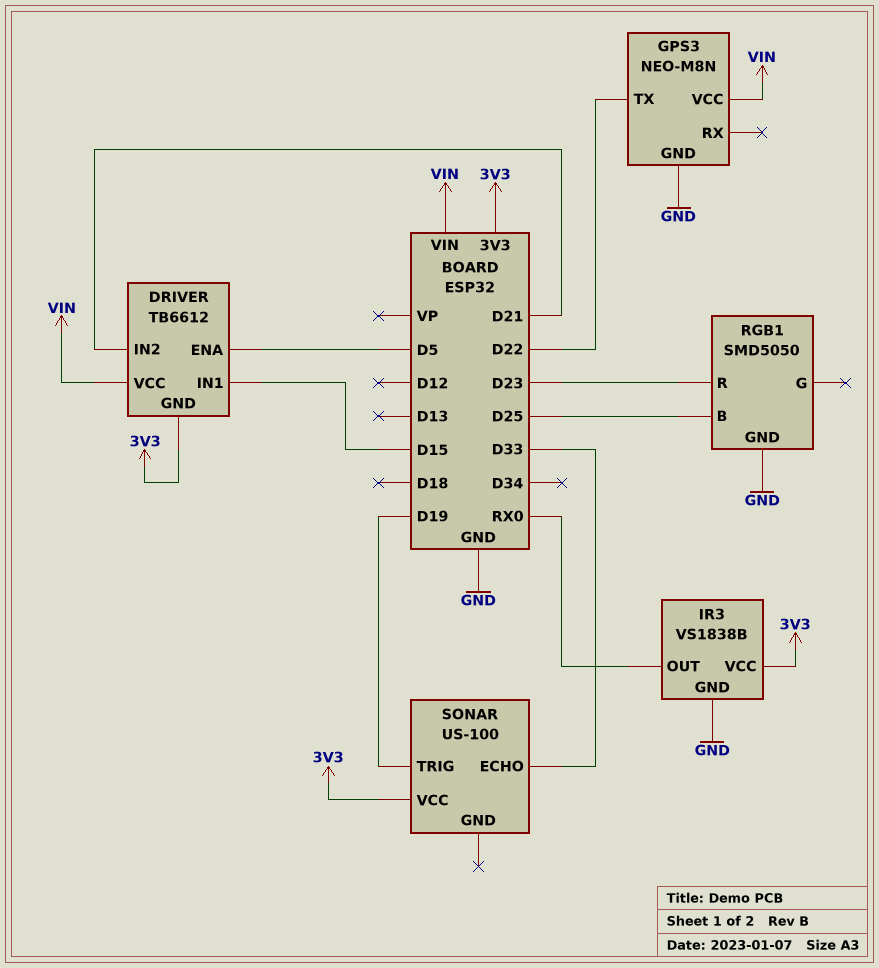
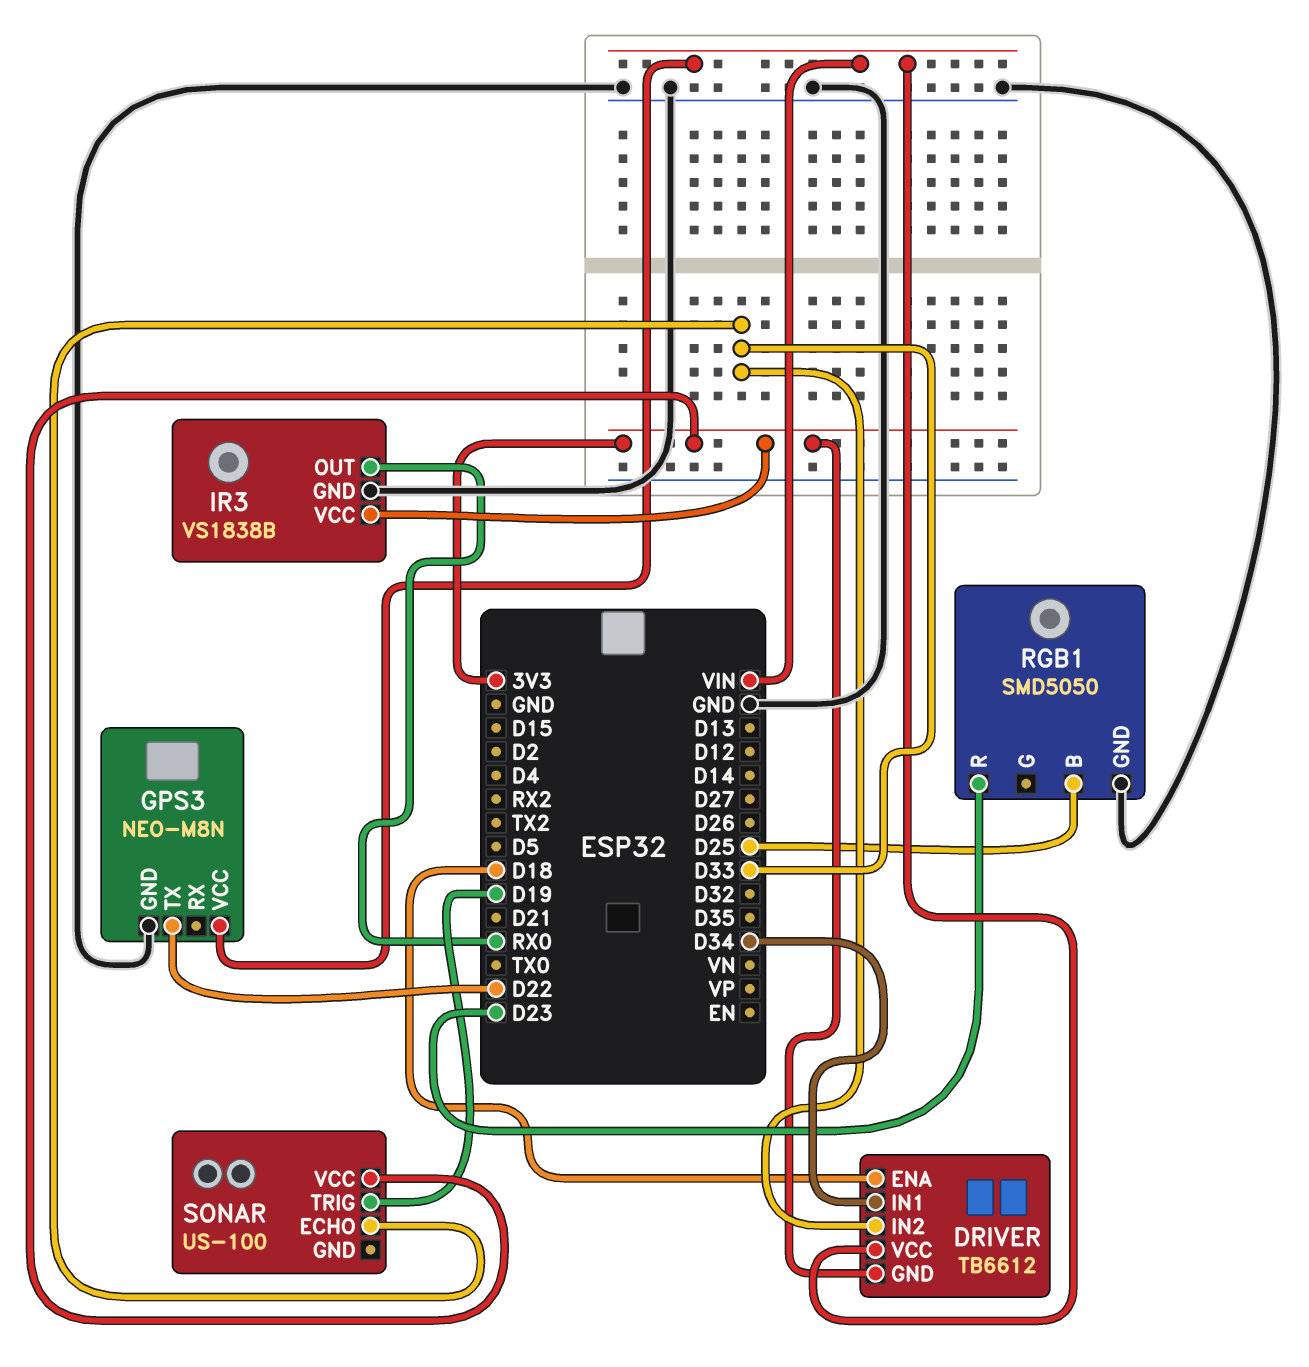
DRIVER pin ENA: D5 -> D18
DRIVER pin IN1: D15 -> D34
DRIVER pin IN2: D21 -> D33

